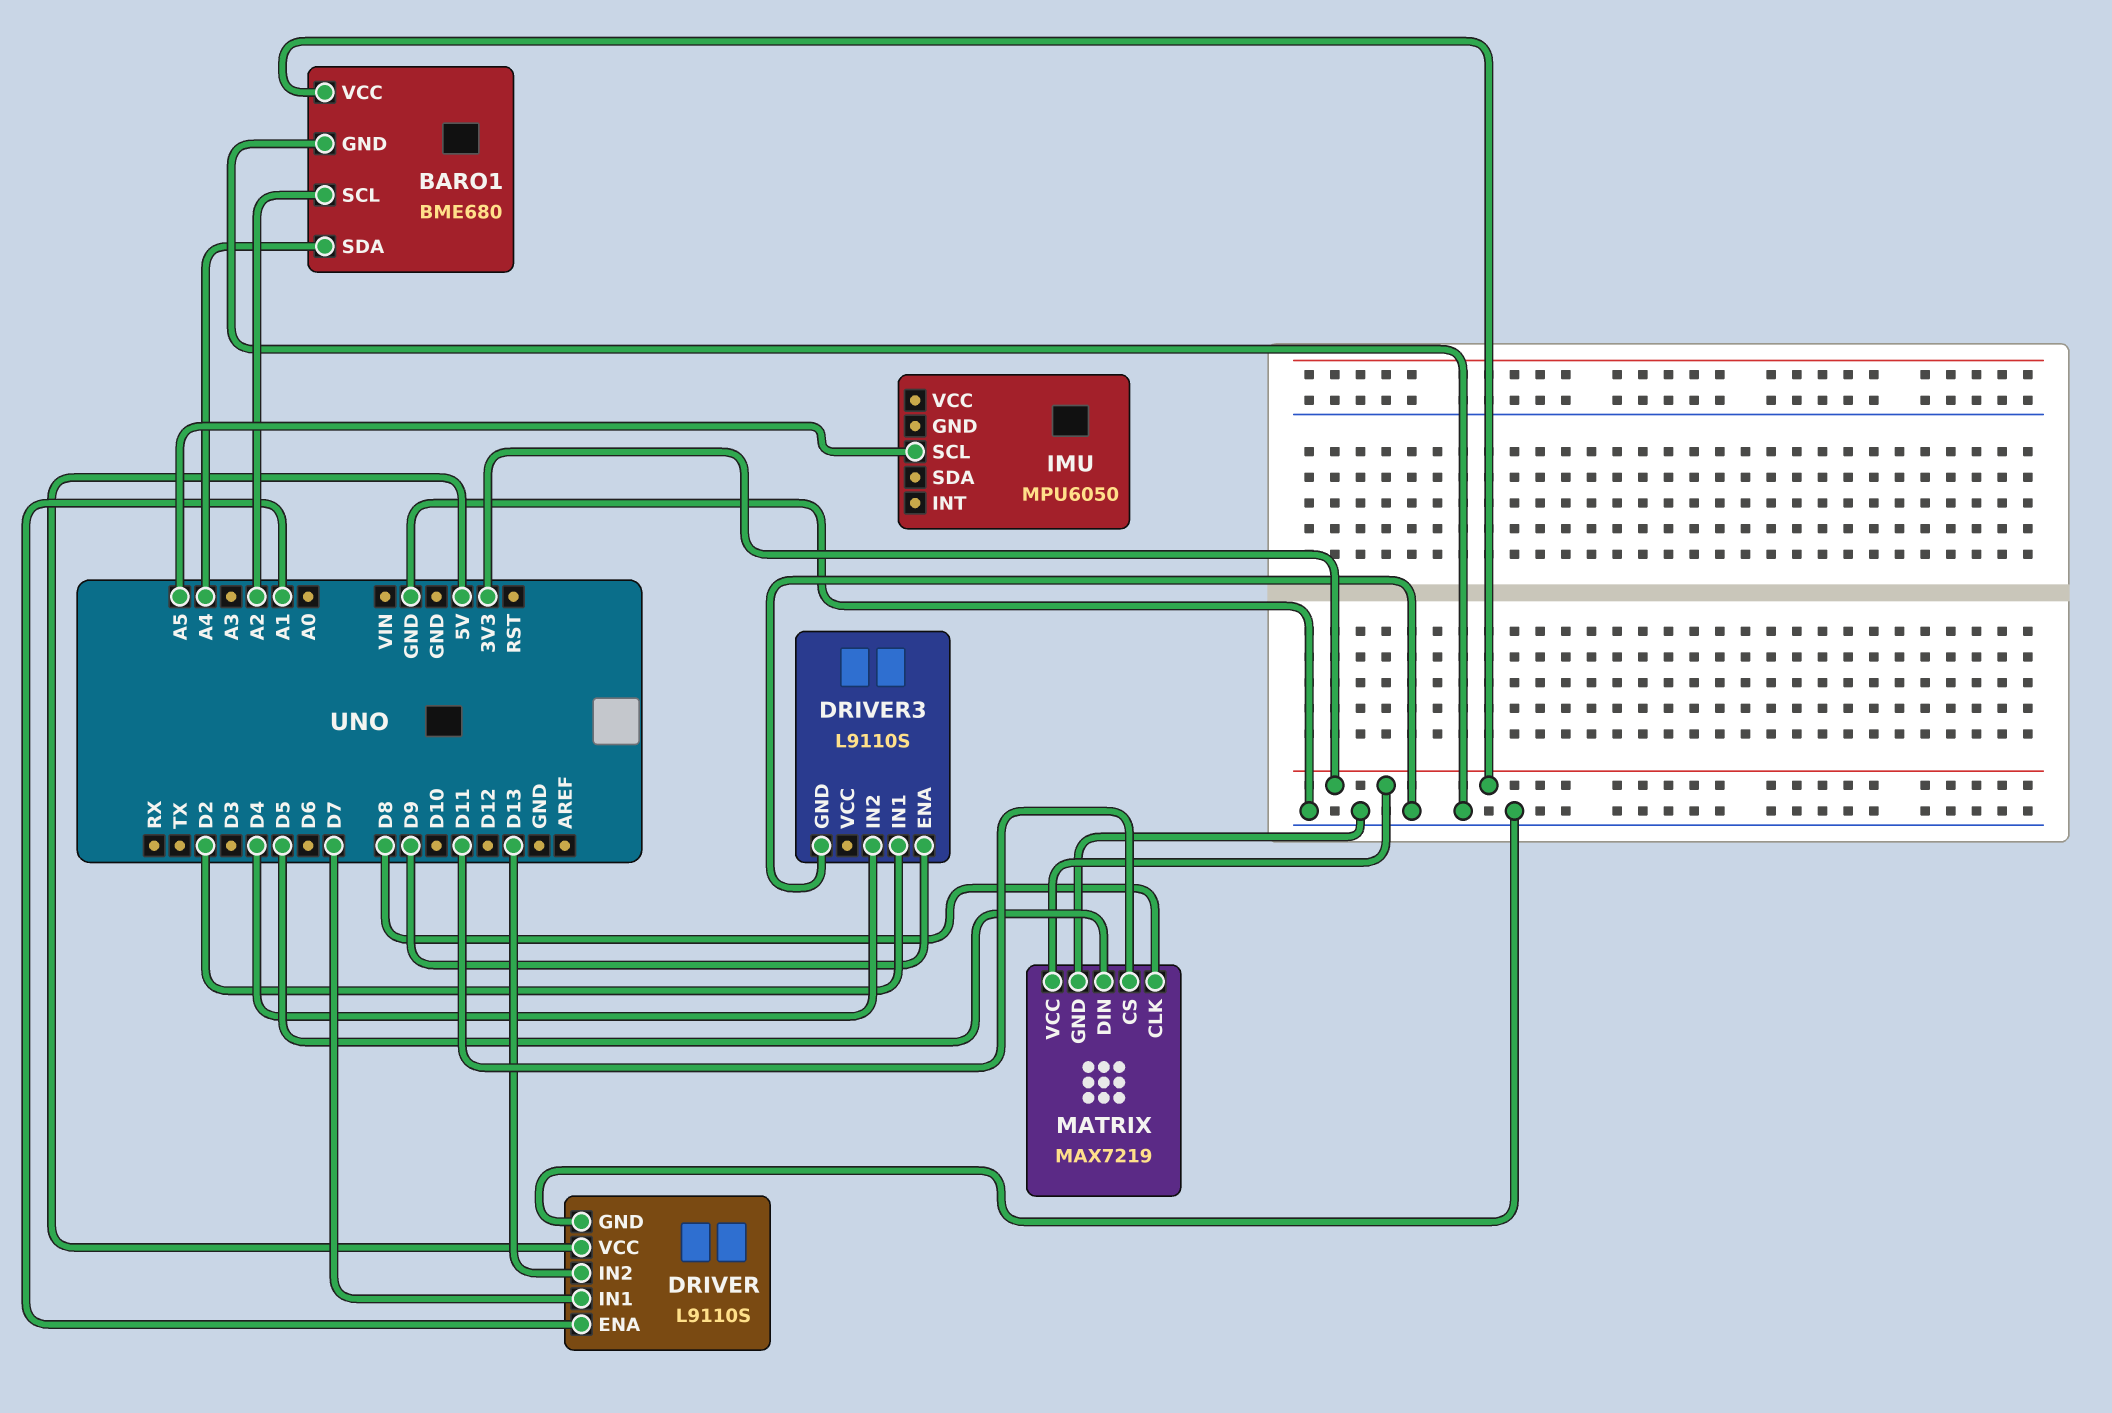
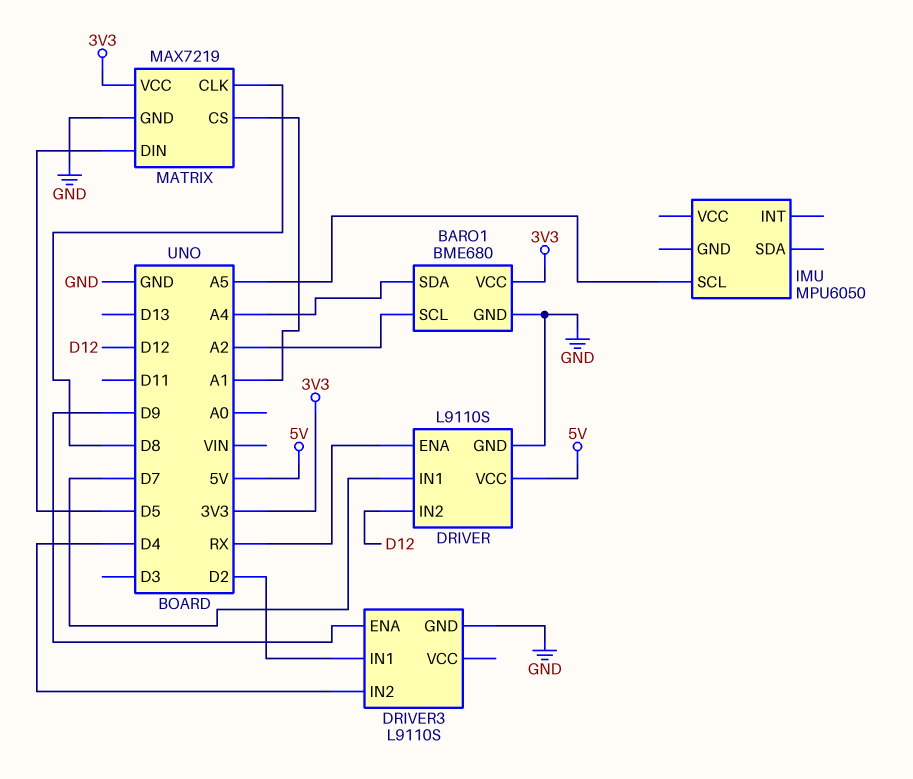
DRIVER pin ENA: A1 -> RX
DRIVER pin IN2: D13 -> D12
MATRIX pin CS: D11 -> A1

